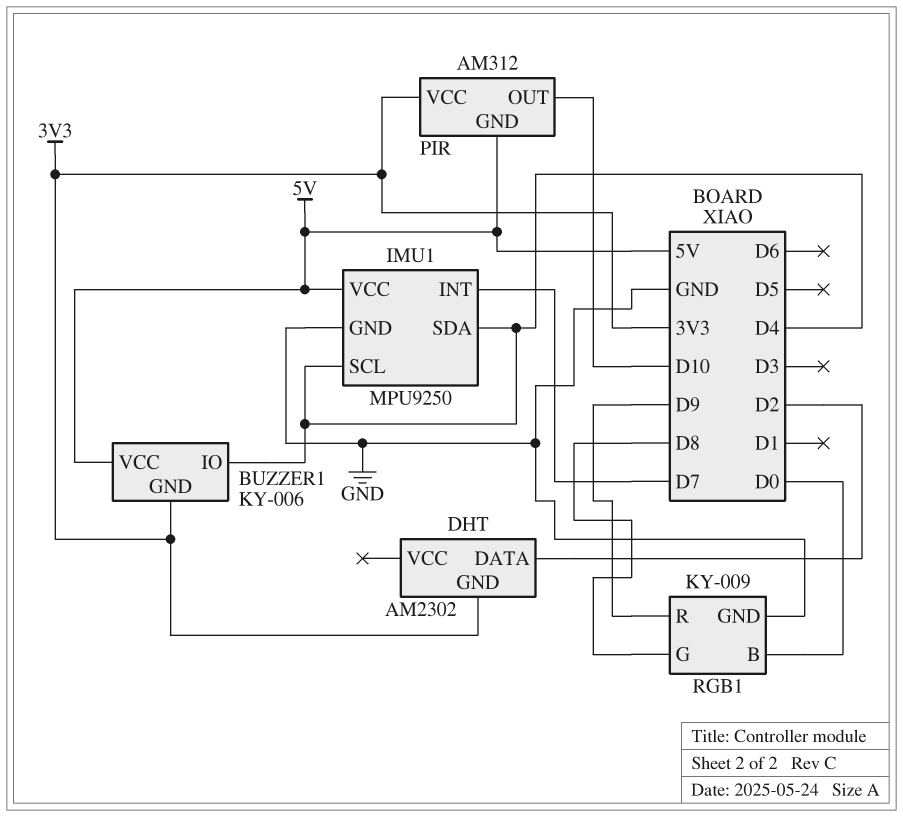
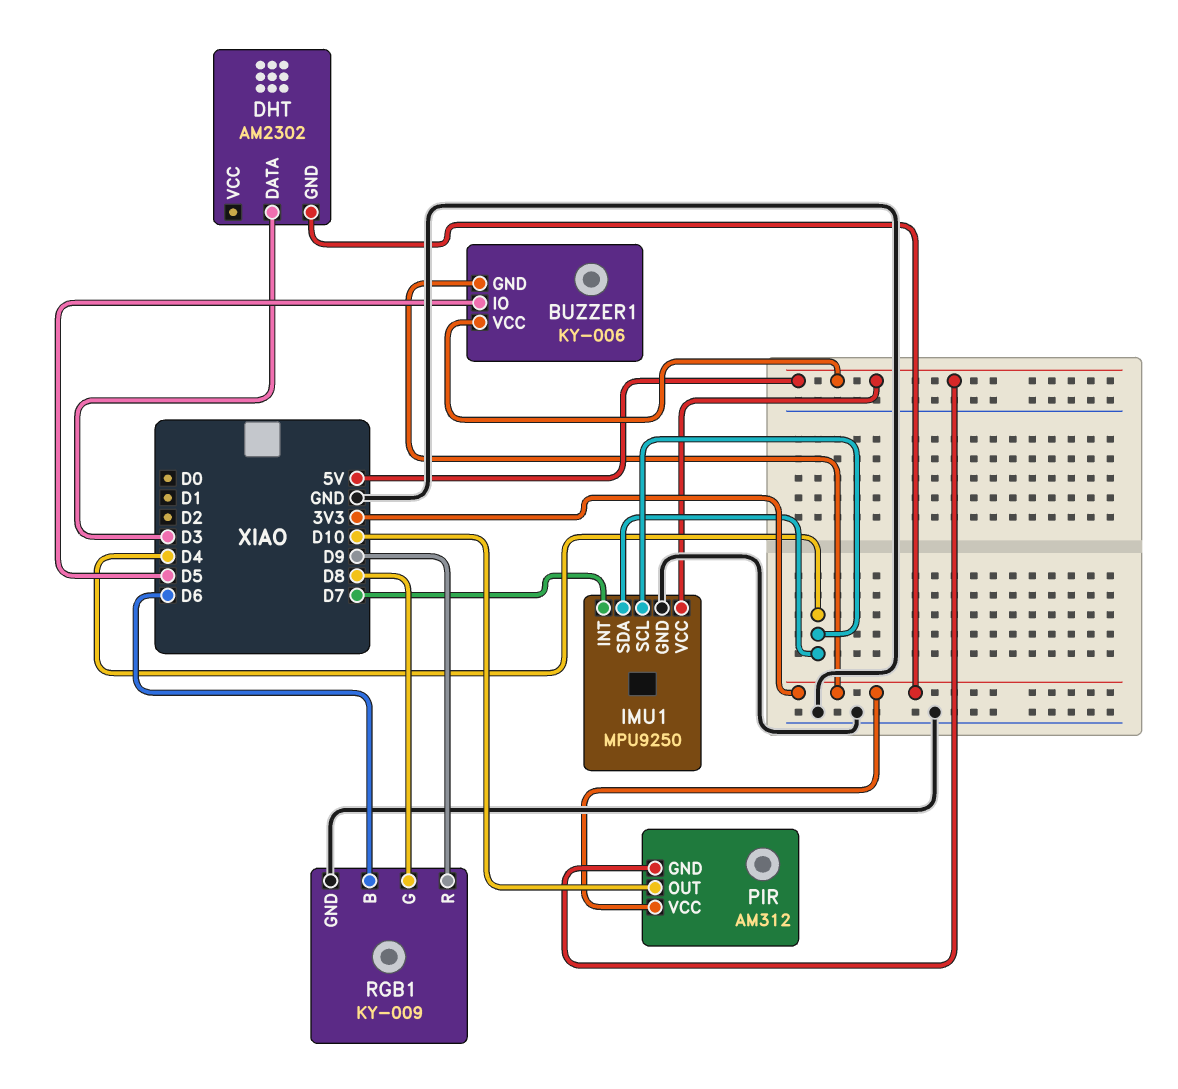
BUZZER1 pin IO: D4 -> D5
DHT pin DATA: D2 -> D3
RGB1 pin B: D0 -> D6

